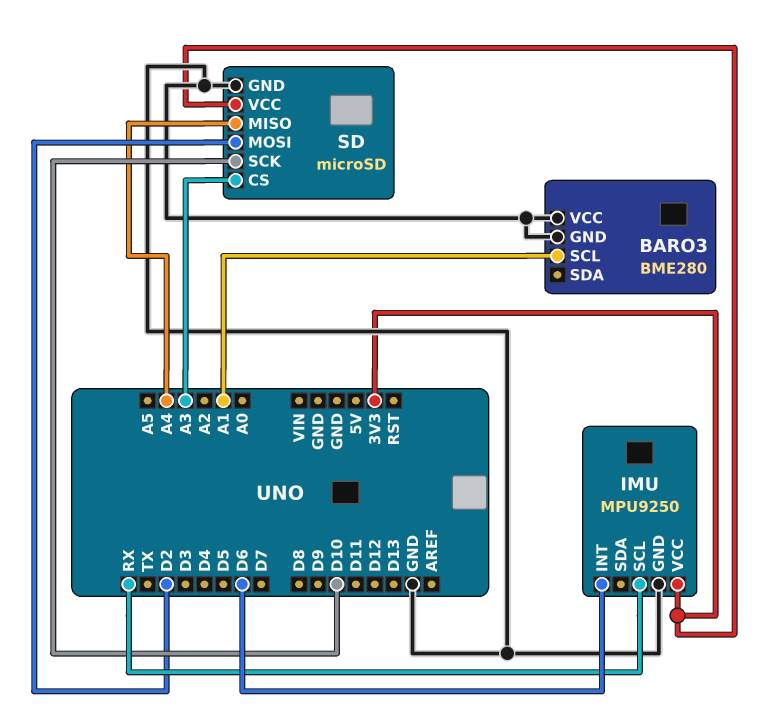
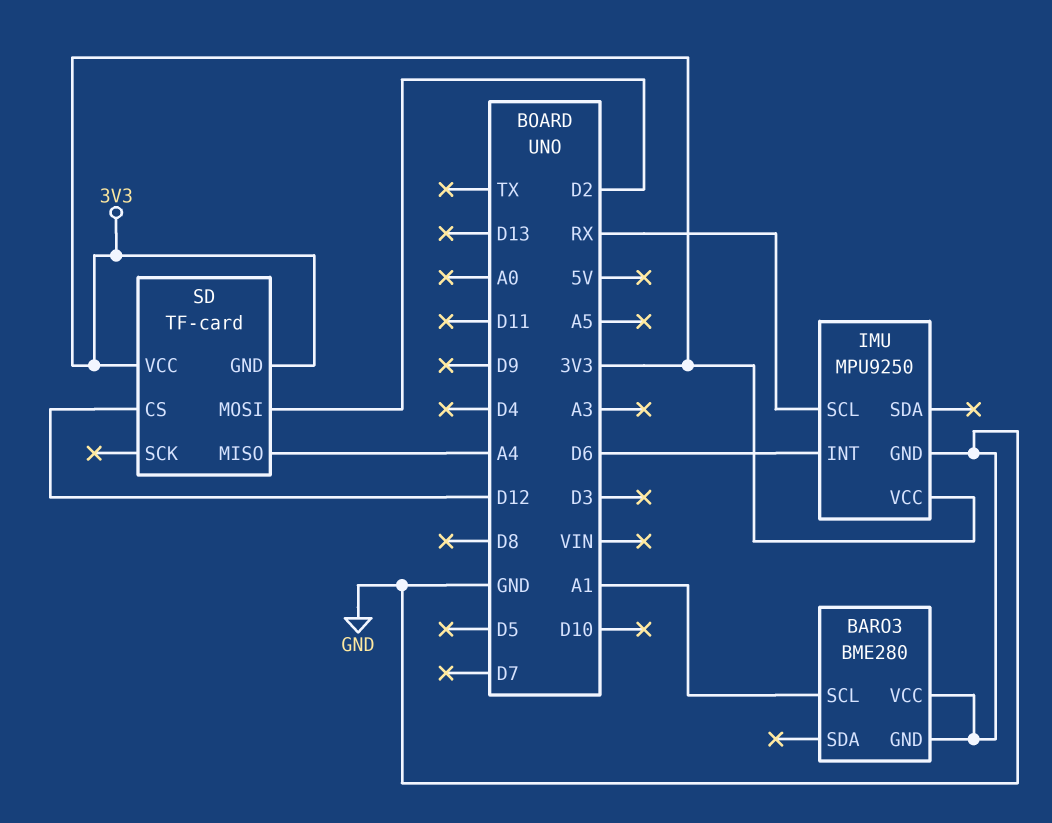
SD: microSD -> TF-card
SD pin CS: A3 -> D12
SD pin GND: GND -> 3V3
SD pin SCK: D10 -> none

